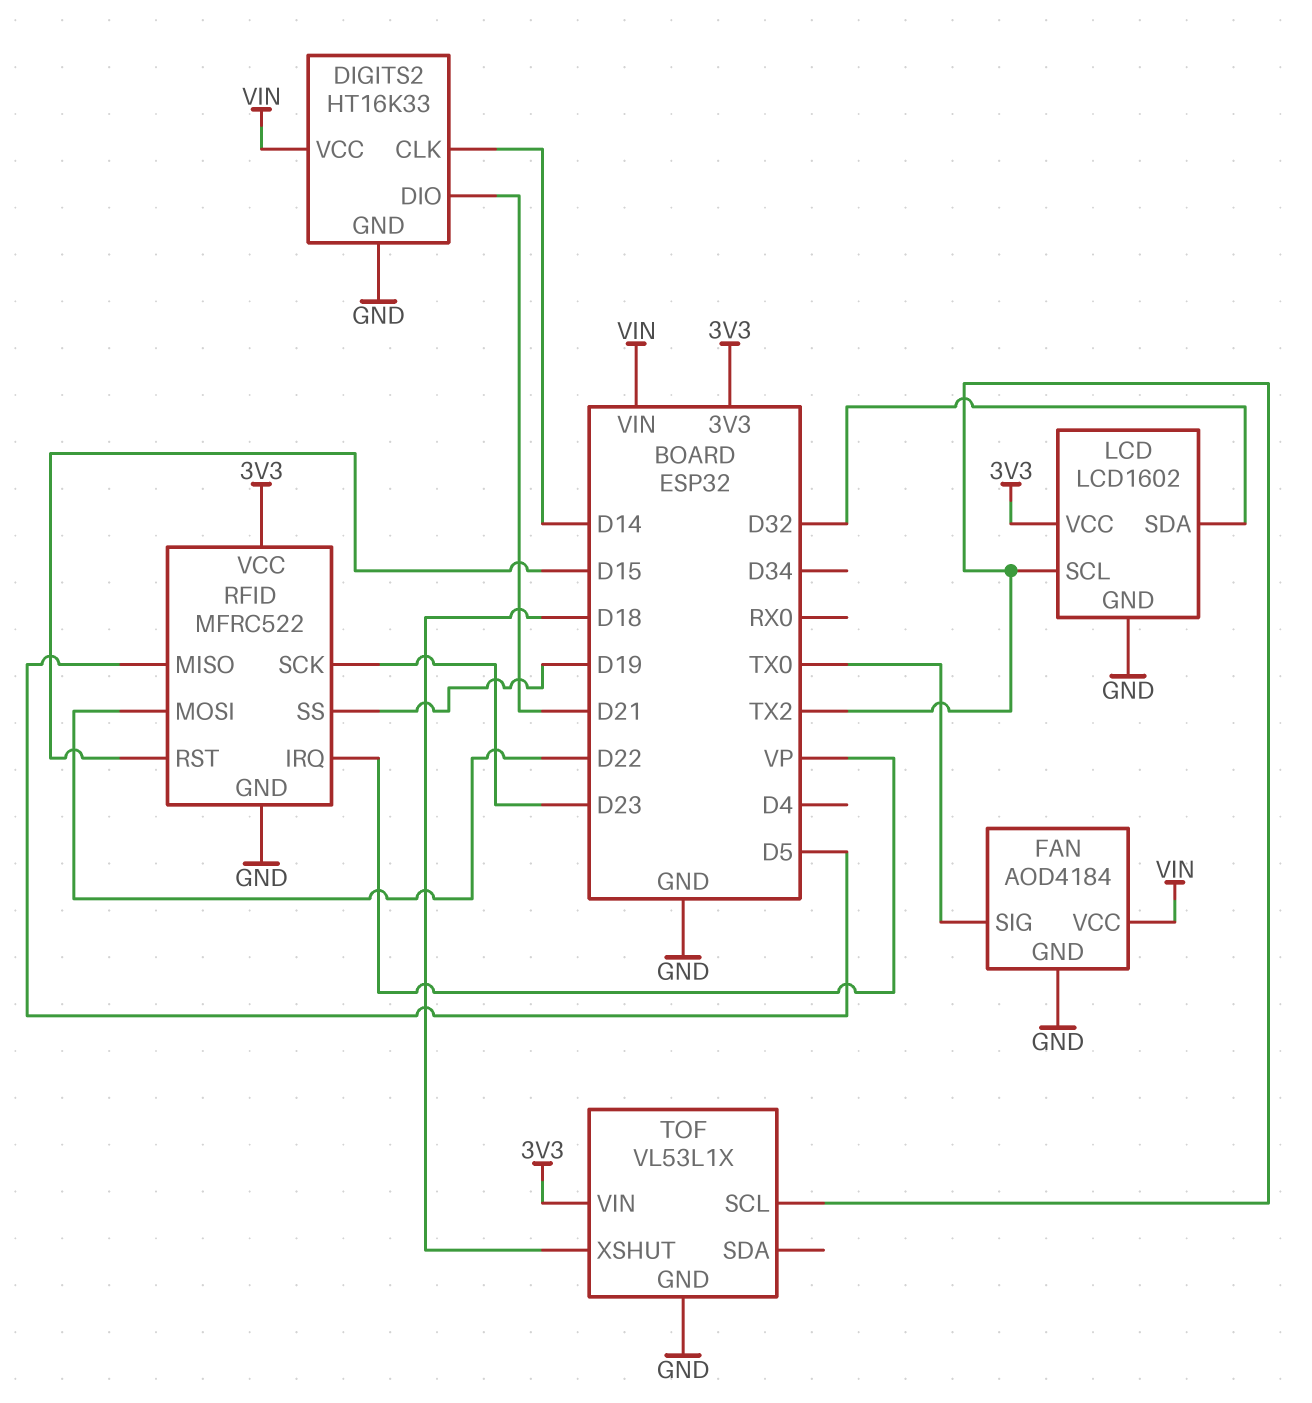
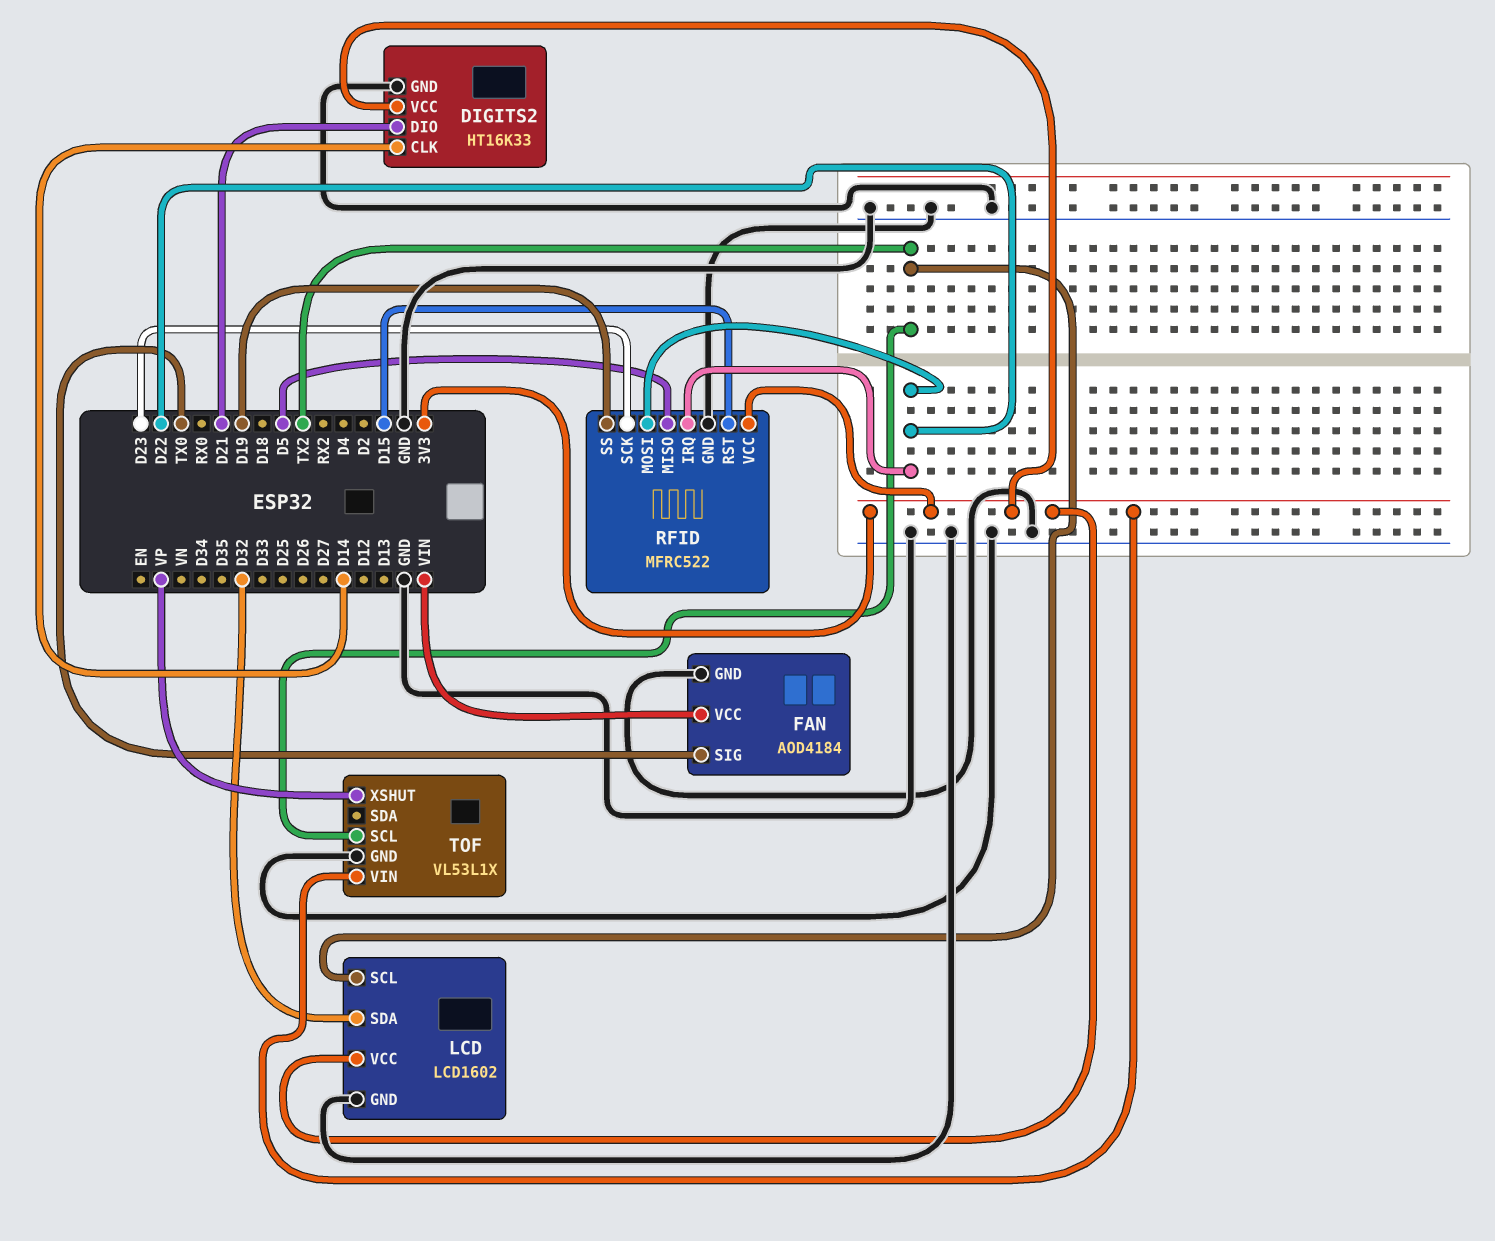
DIGITS2 pin VCC: VIN -> 3V3
RFID pin IRQ: VP -> D22
TOF pin XSHUT: D18 -> VP

